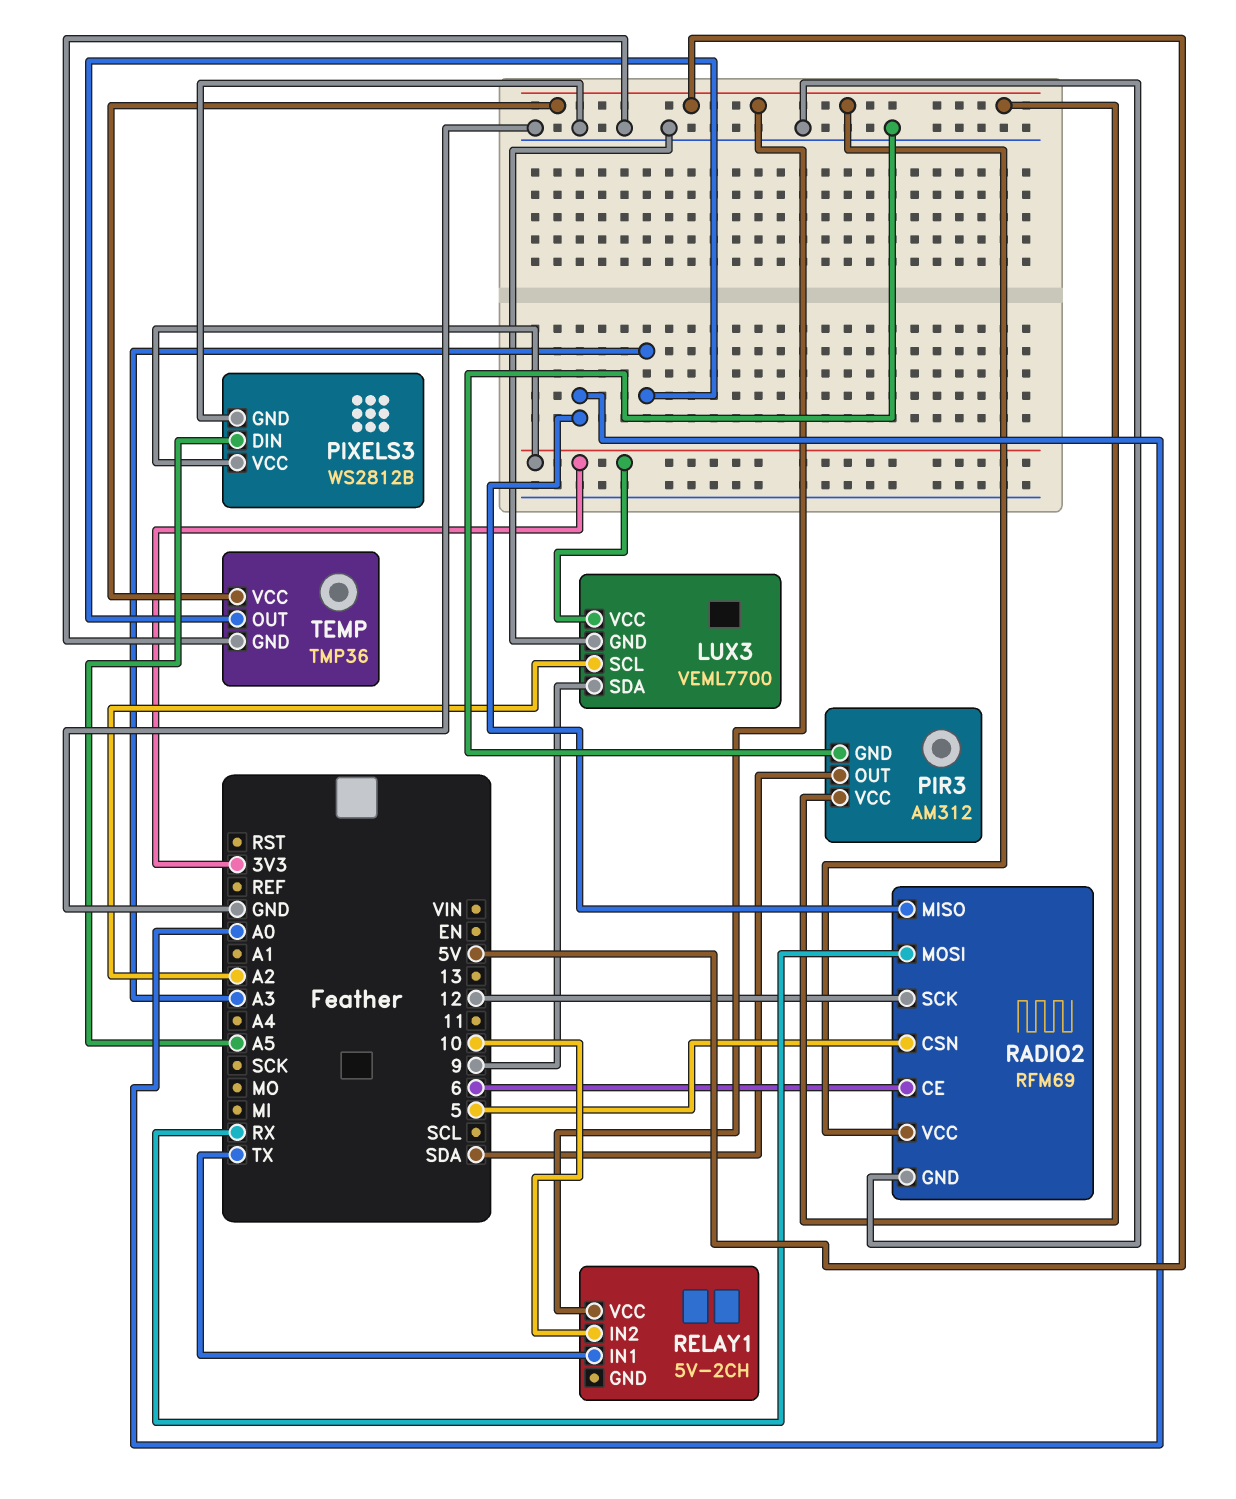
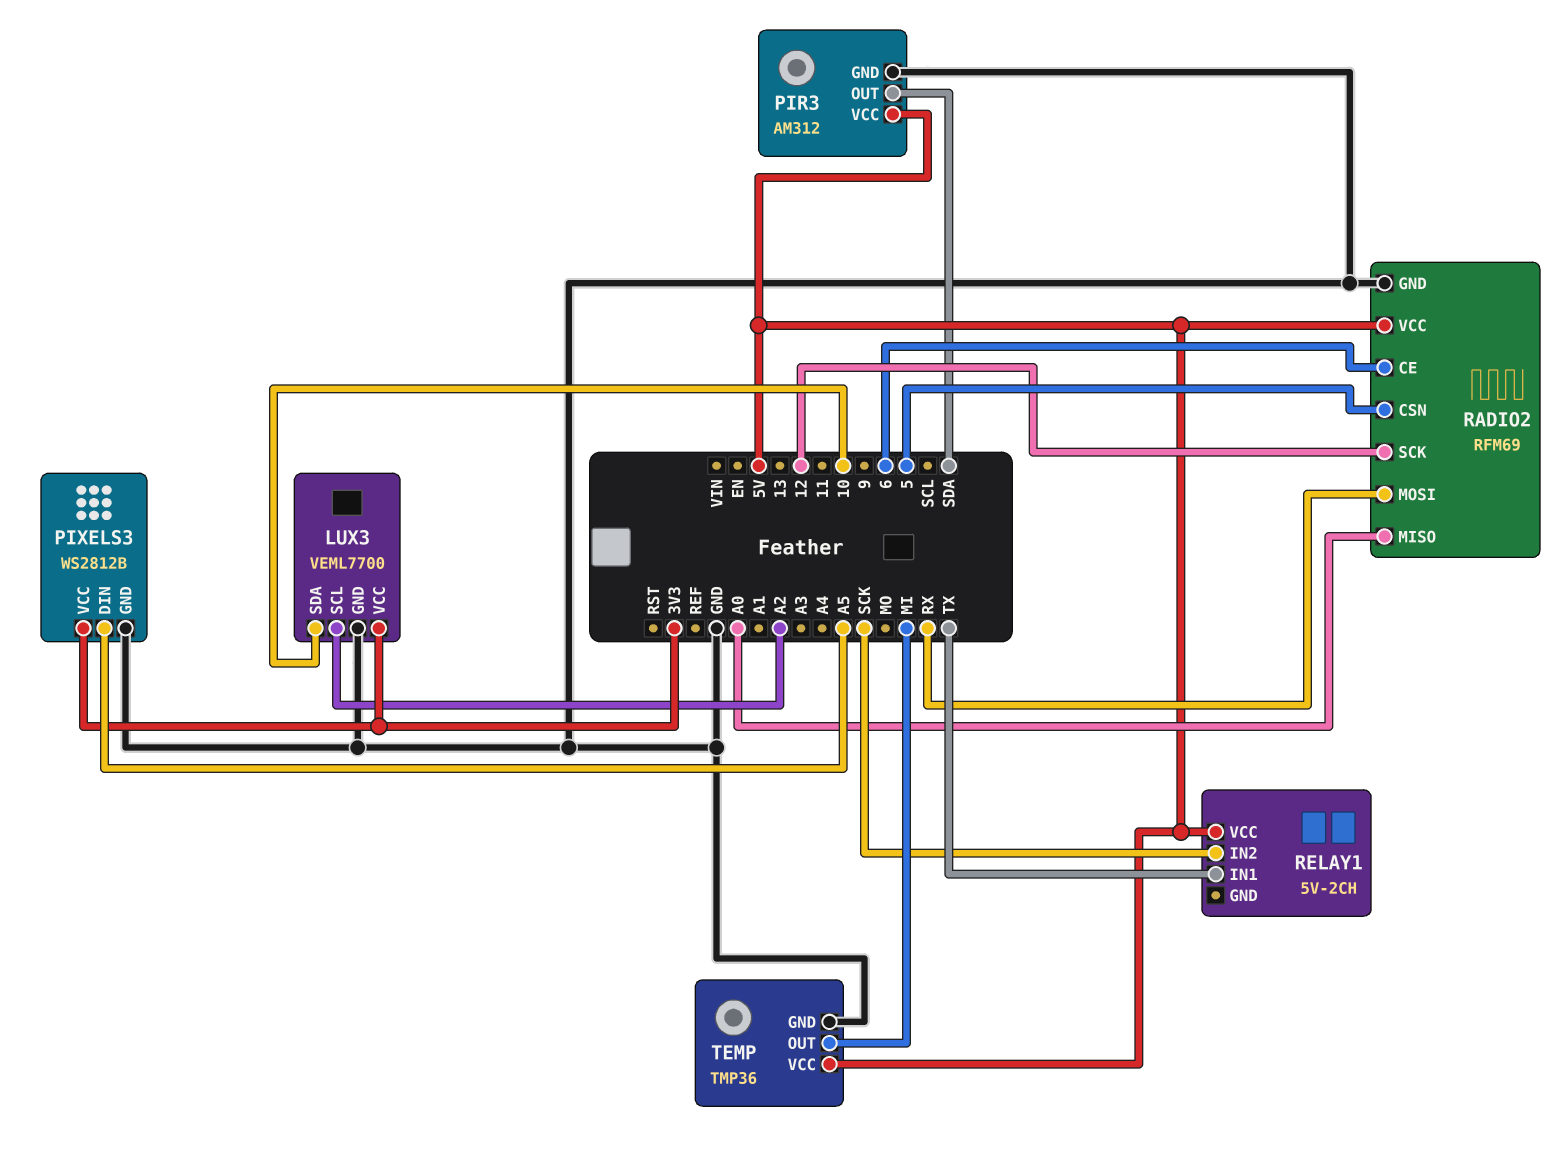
LUX3 pin SDA: 9 -> 10
RELAY1 pin IN2: 10 -> SCK
TEMP pin OUT: A3 -> MI

